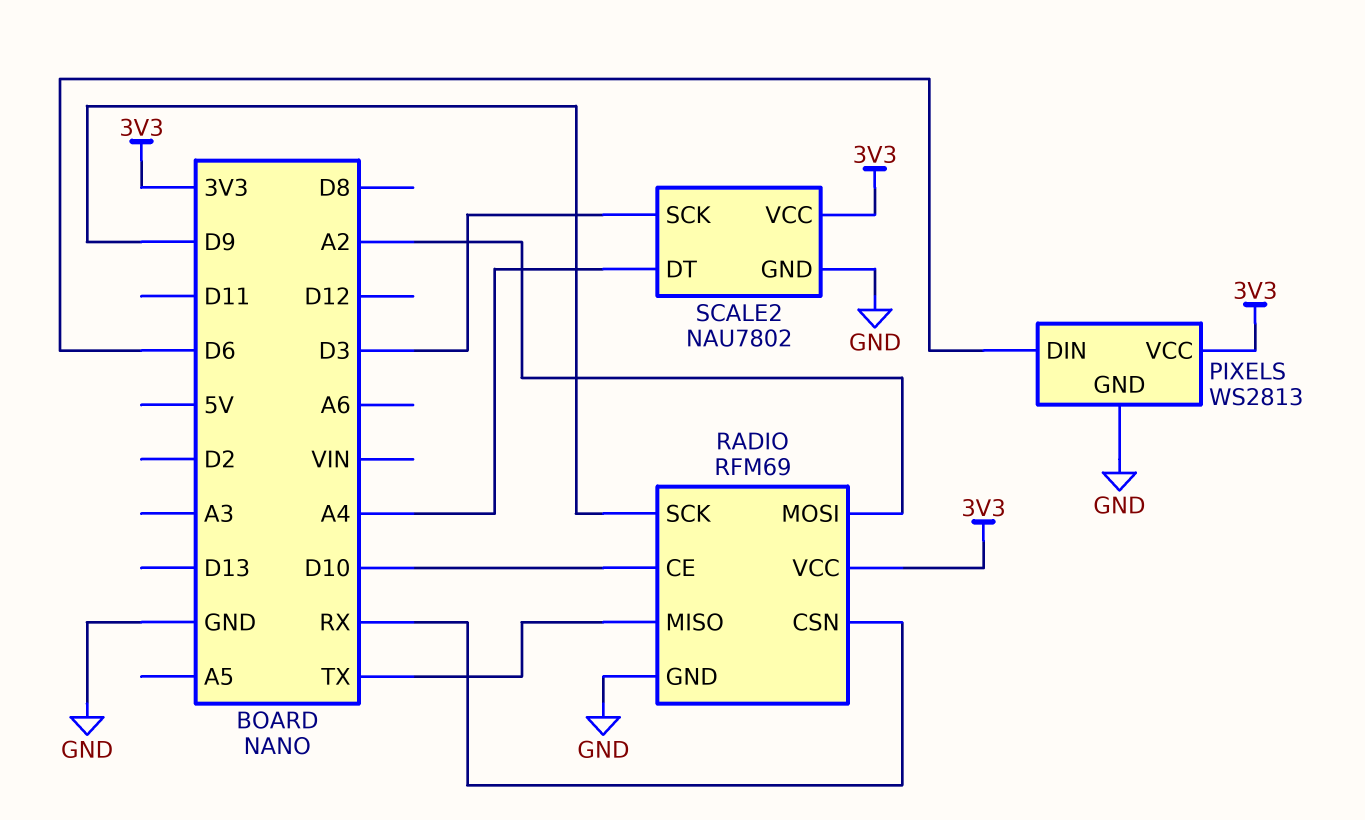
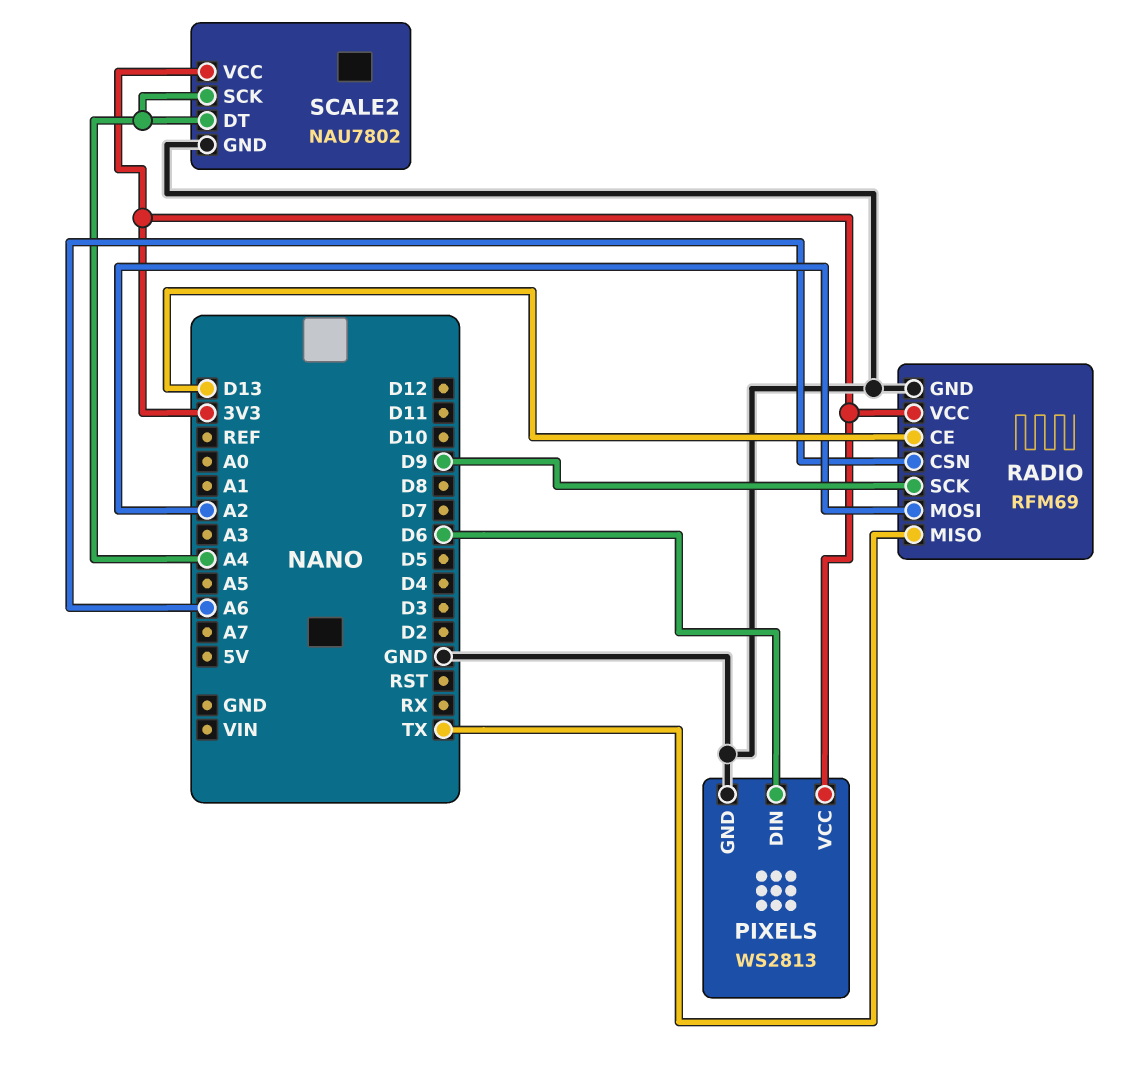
RADIO pin CE: D10 -> D13
RADIO pin CSN: RX -> A6
SCALE2 pin SCK: D3 -> A4

